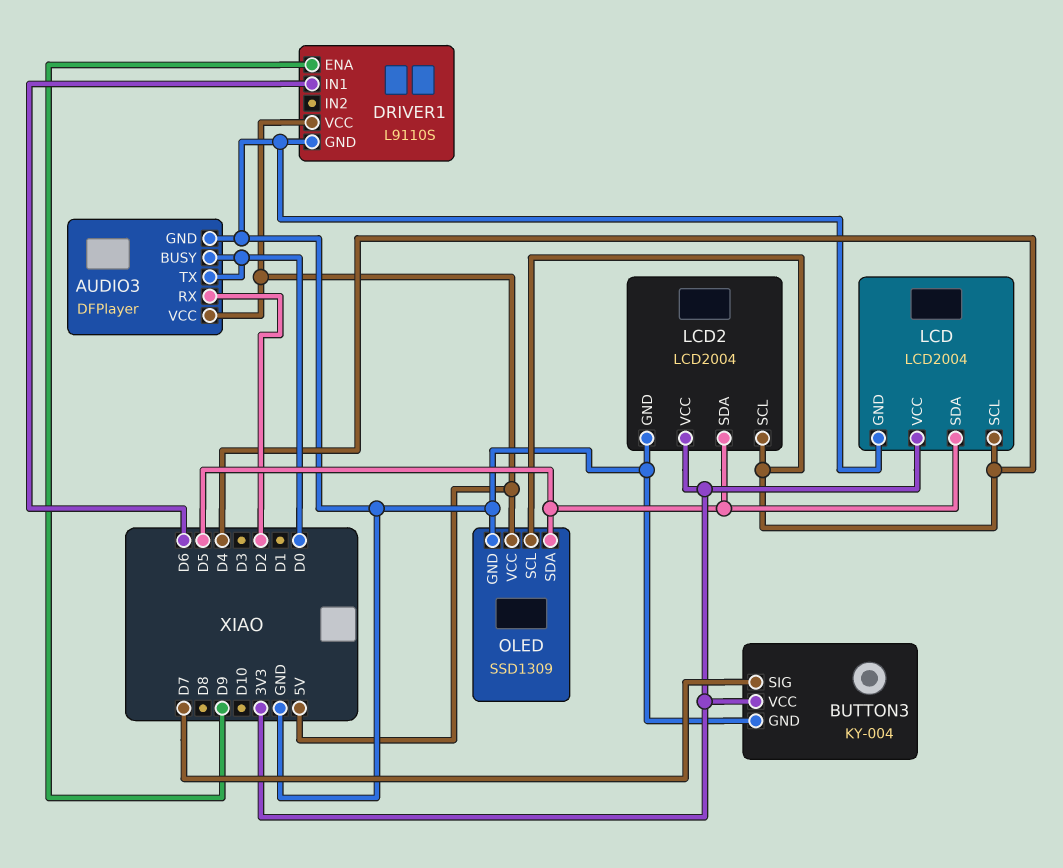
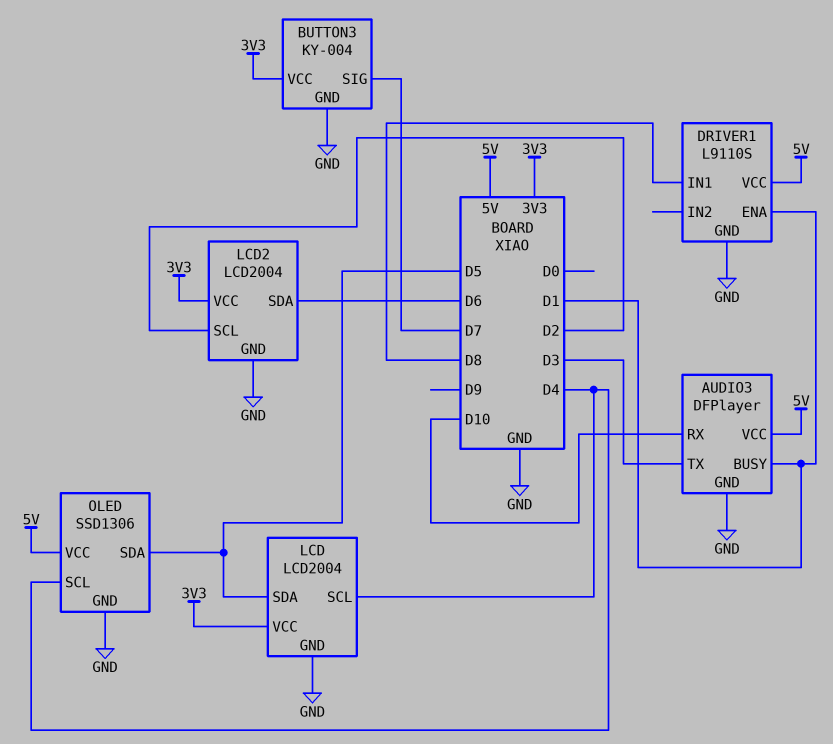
AUDIO3 pin BUSY: D0 -> D1
AUDIO3 pin RX: D2 -> D10
AUDIO3 pin TX: D0 -> D3
DRIVER1 pin ENA: D9 -> D1
DRIVER1 pin IN1: D6 -> D8
LCD2 pin SCL: D4 -> D2
LCD2 pin SDA: D5 -> D6
OLED: SSD1309 -> SSD1306

